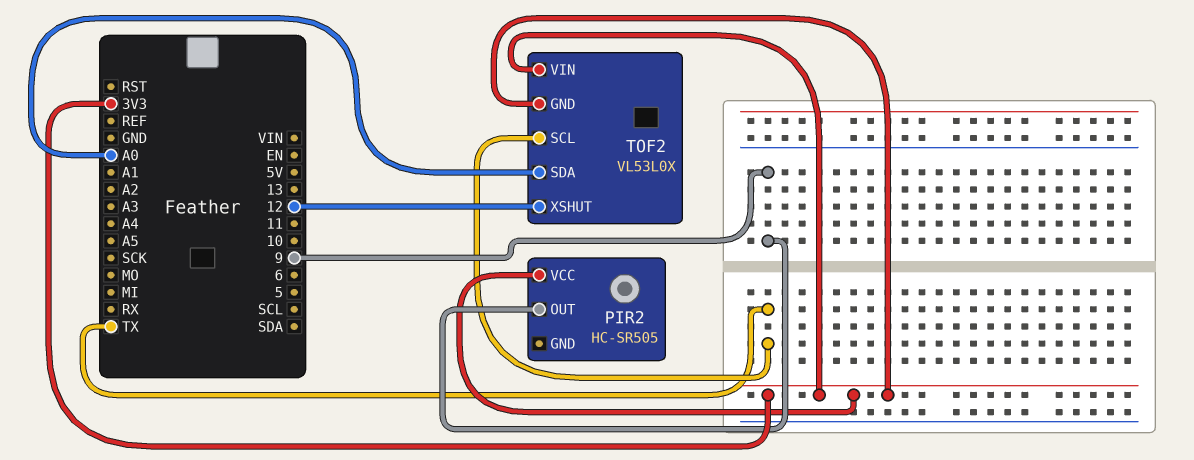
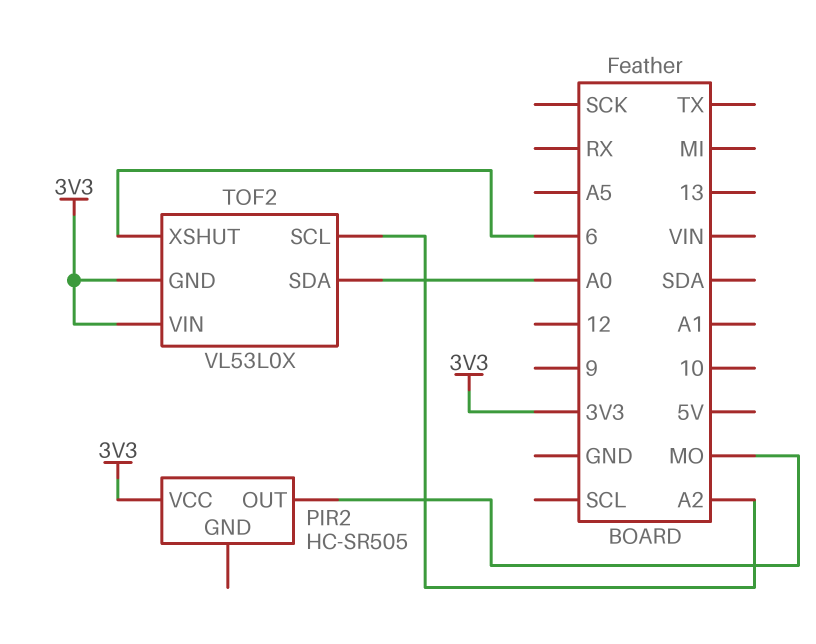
PIR2 pin OUT: 9 -> MO
TOF2 pin SCL: TX -> A2
TOF2 pin XSHUT: 12 -> 6

